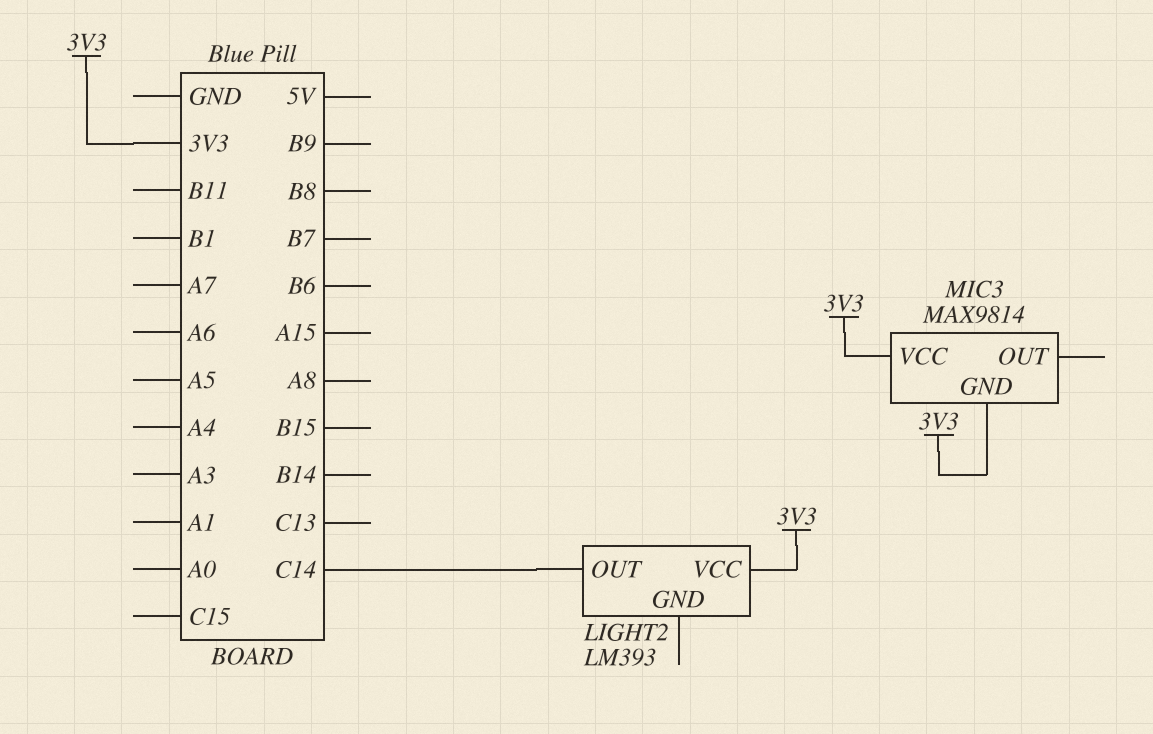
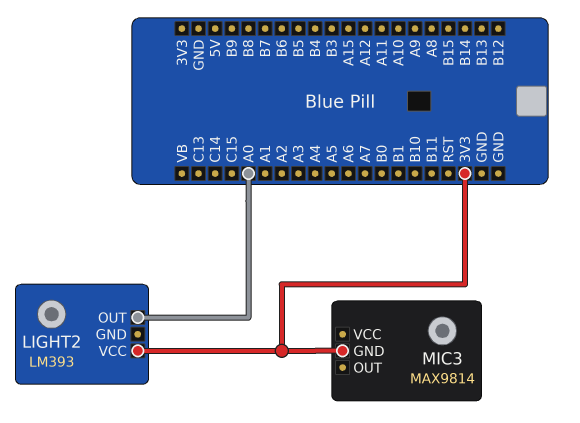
LIGHT2 pin OUT: C14 -> A0
MIC3 pin VCC: 3V3 -> none

